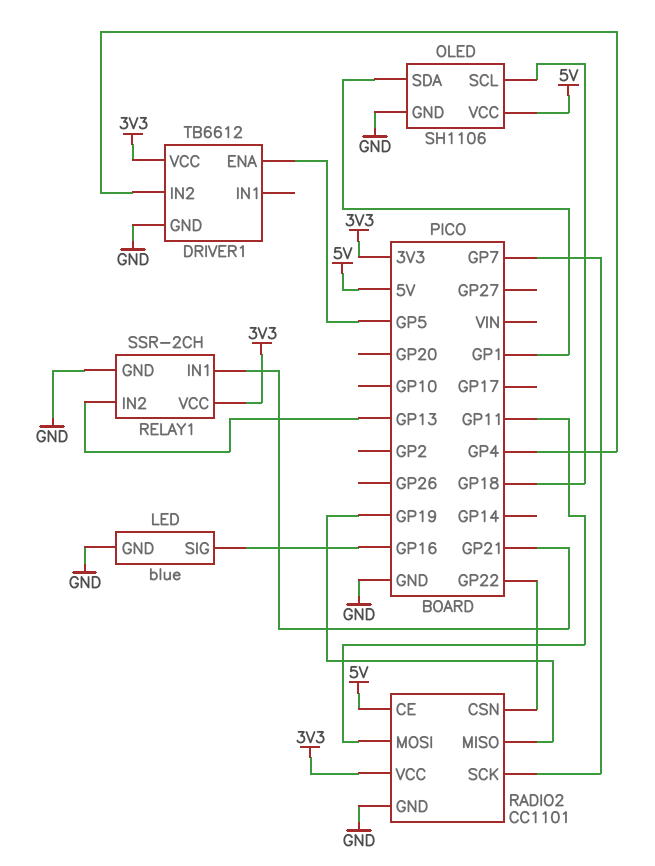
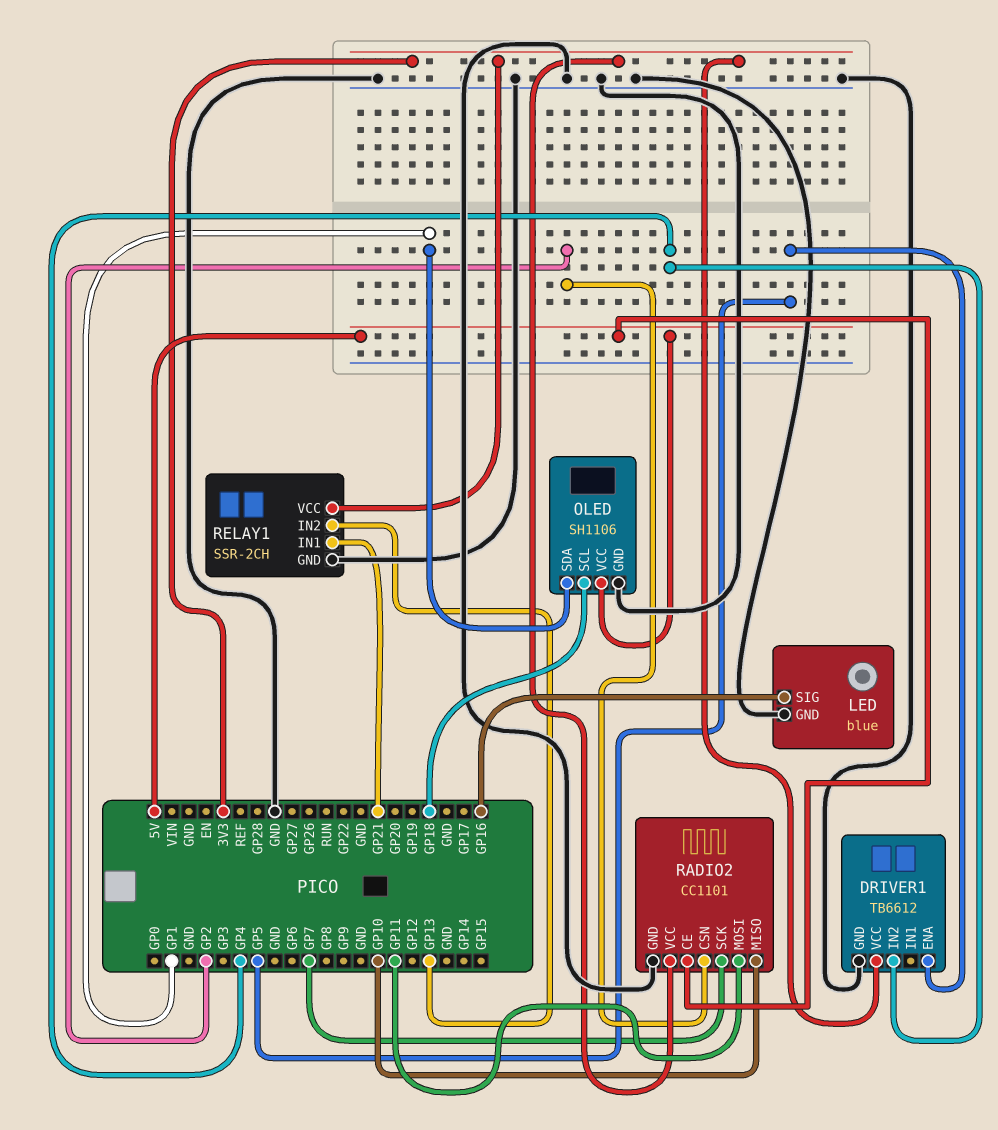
RADIO2 pin CSN: GP22 -> GP2
RADIO2 pin MISO: GP19 -> GP10

